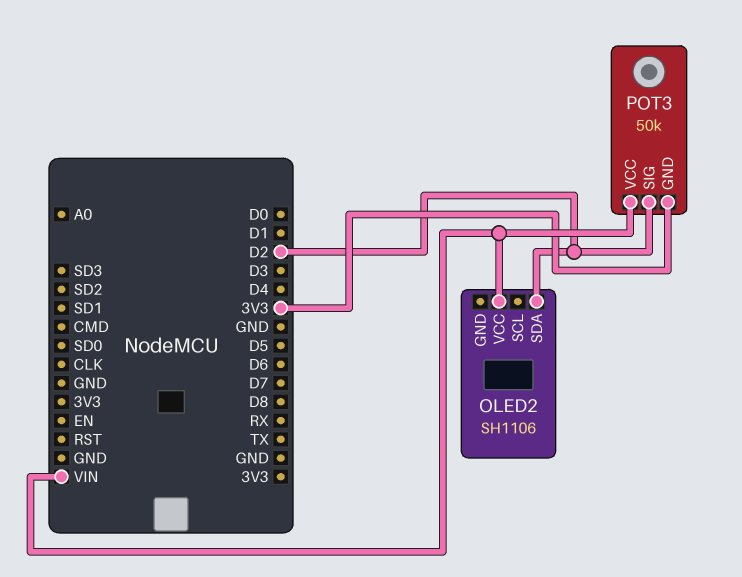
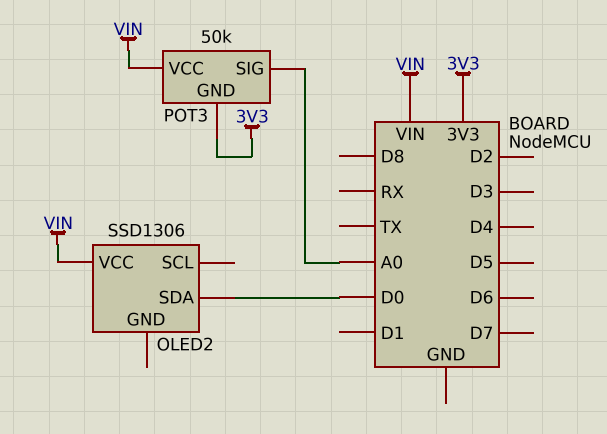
OLED2: SH1106 -> SSD1306
OLED2 pin SDA: D2 -> D0
POT3 pin SIG: D2 -> A0

